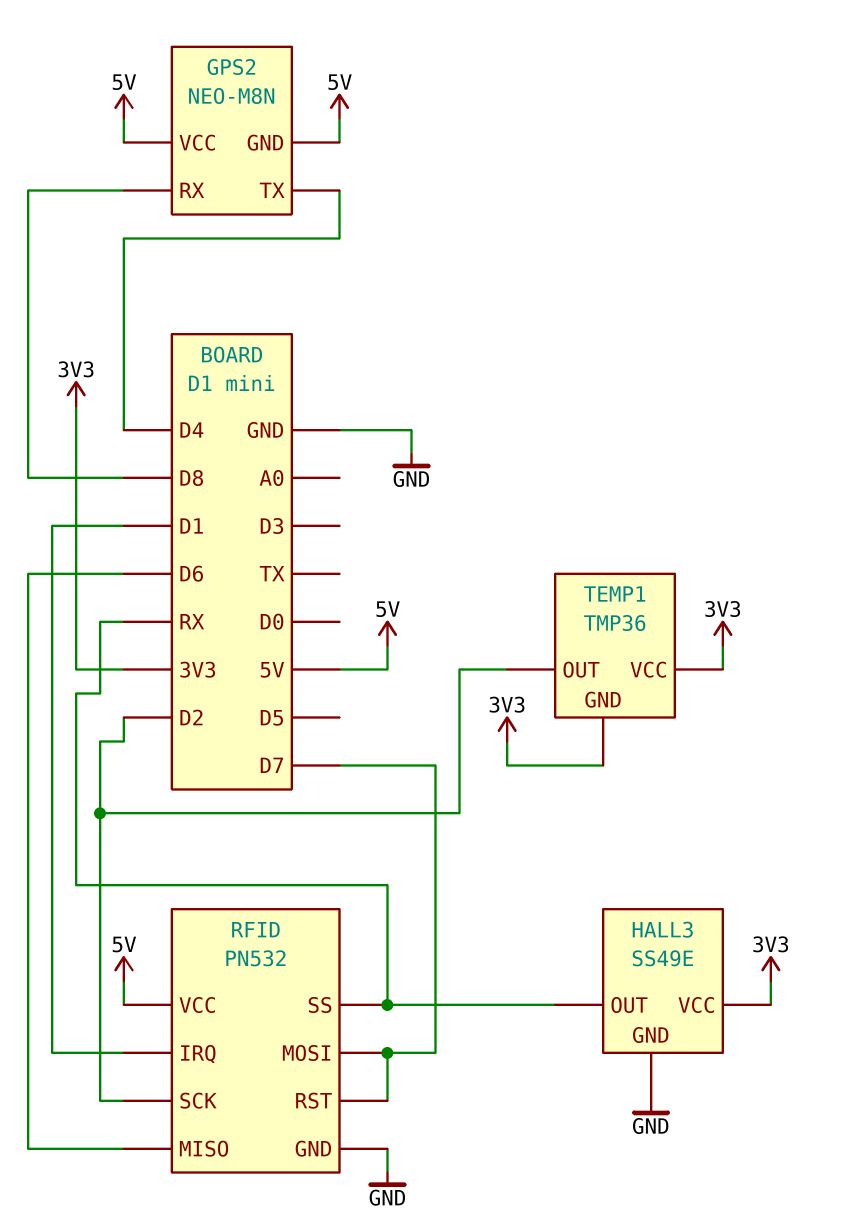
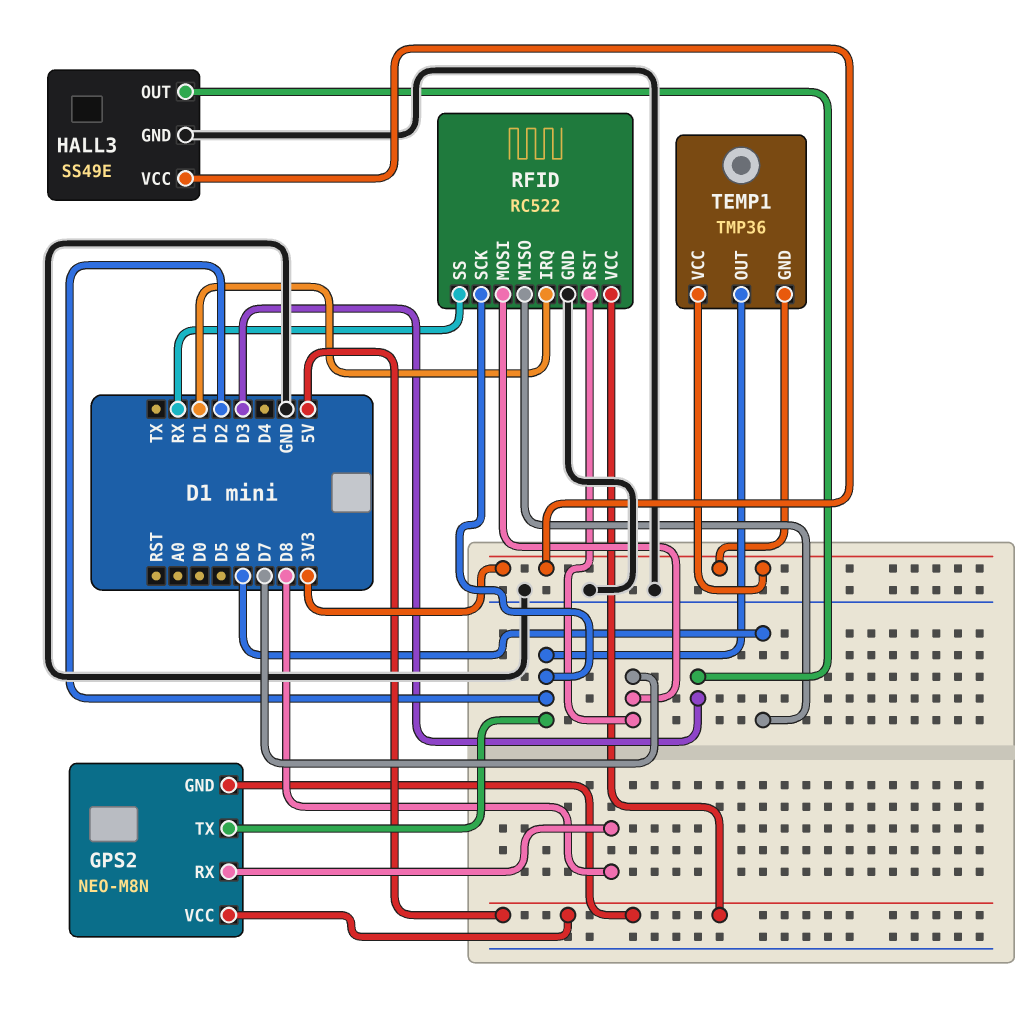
GPS2 pin TX: D4 -> D2
HALL3 pin OUT: RX -> D3
RFID: PN532 -> RC522

